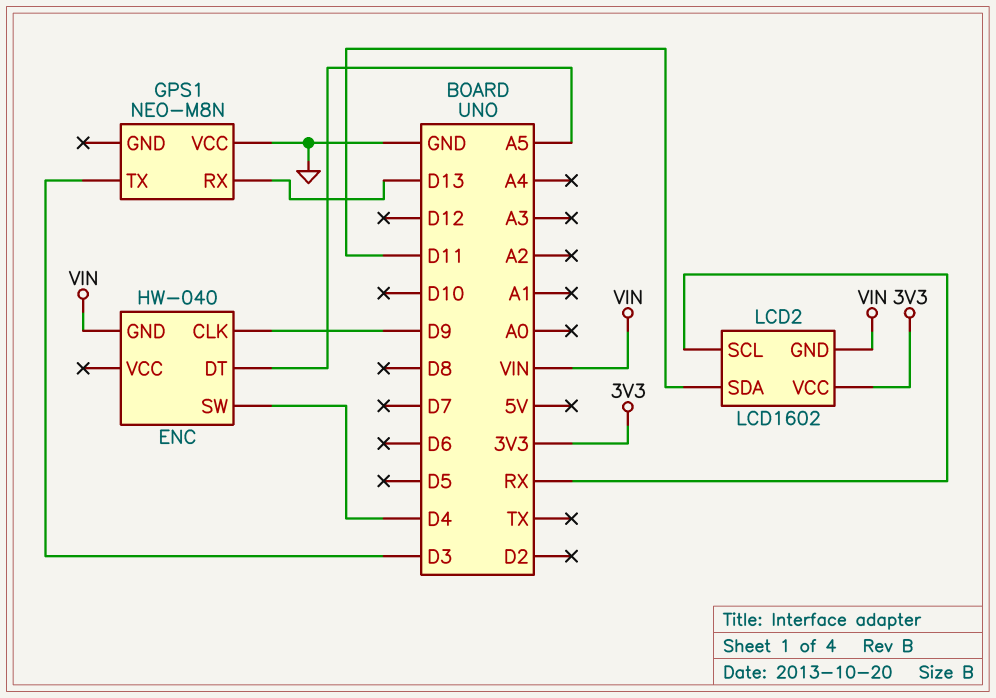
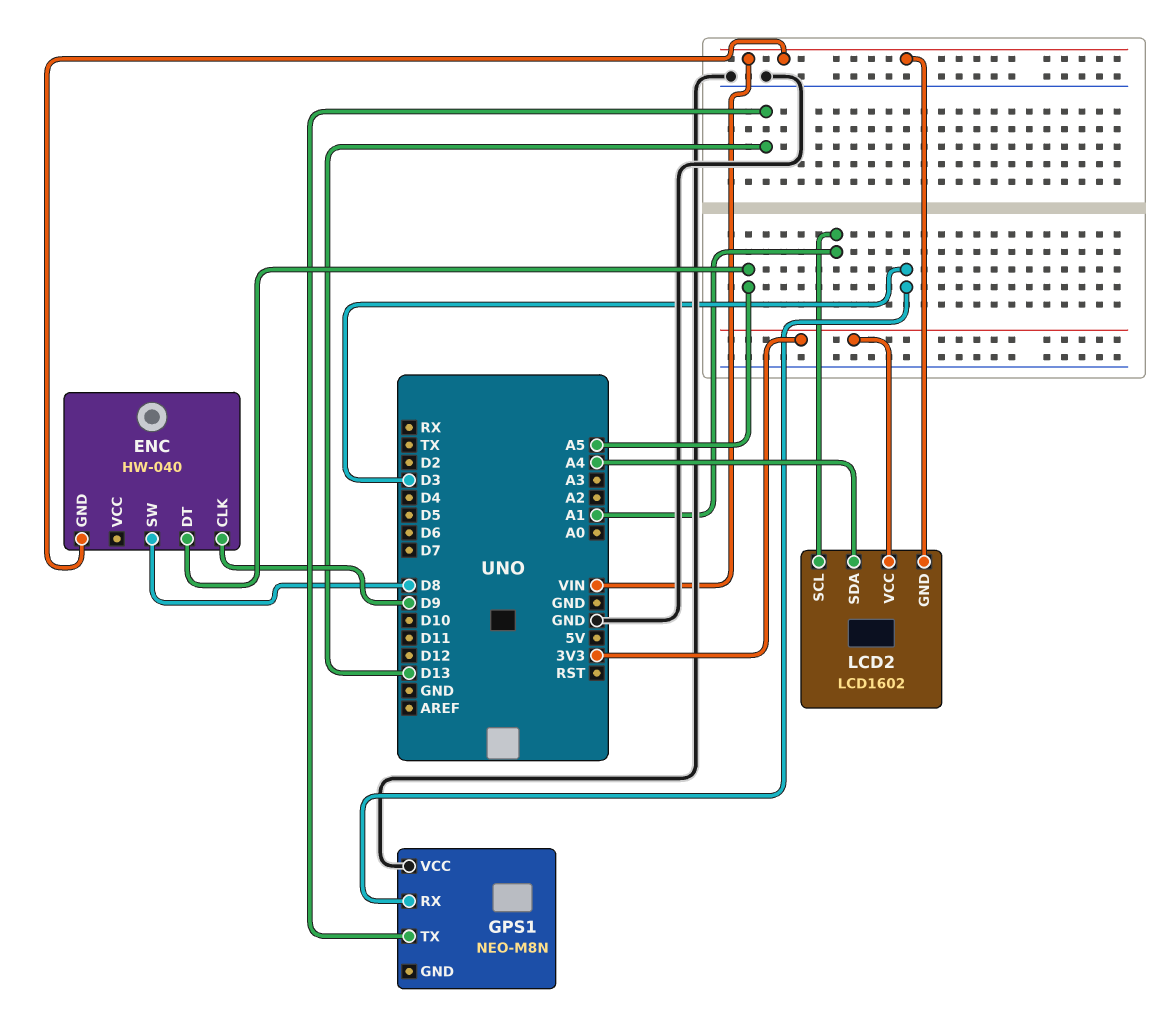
ENC pin SW: D4 -> D8
GPS1 pin RX: D13 -> D3
GPS1 pin TX: D3 -> D13
LCD2 pin SCL: RX -> A1
LCD2 pin SDA: D11 -> A4

